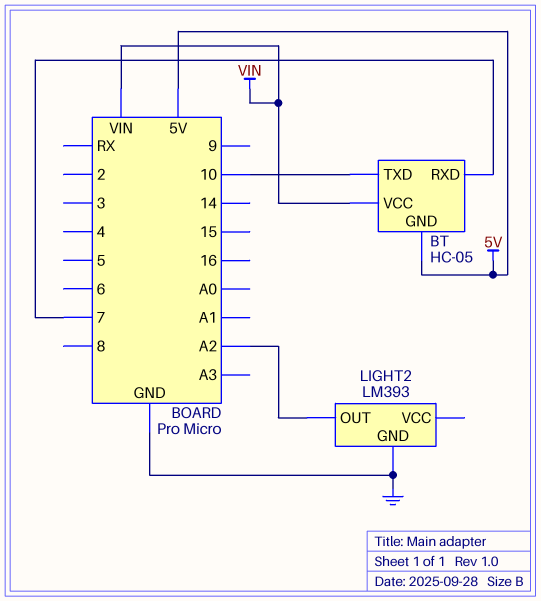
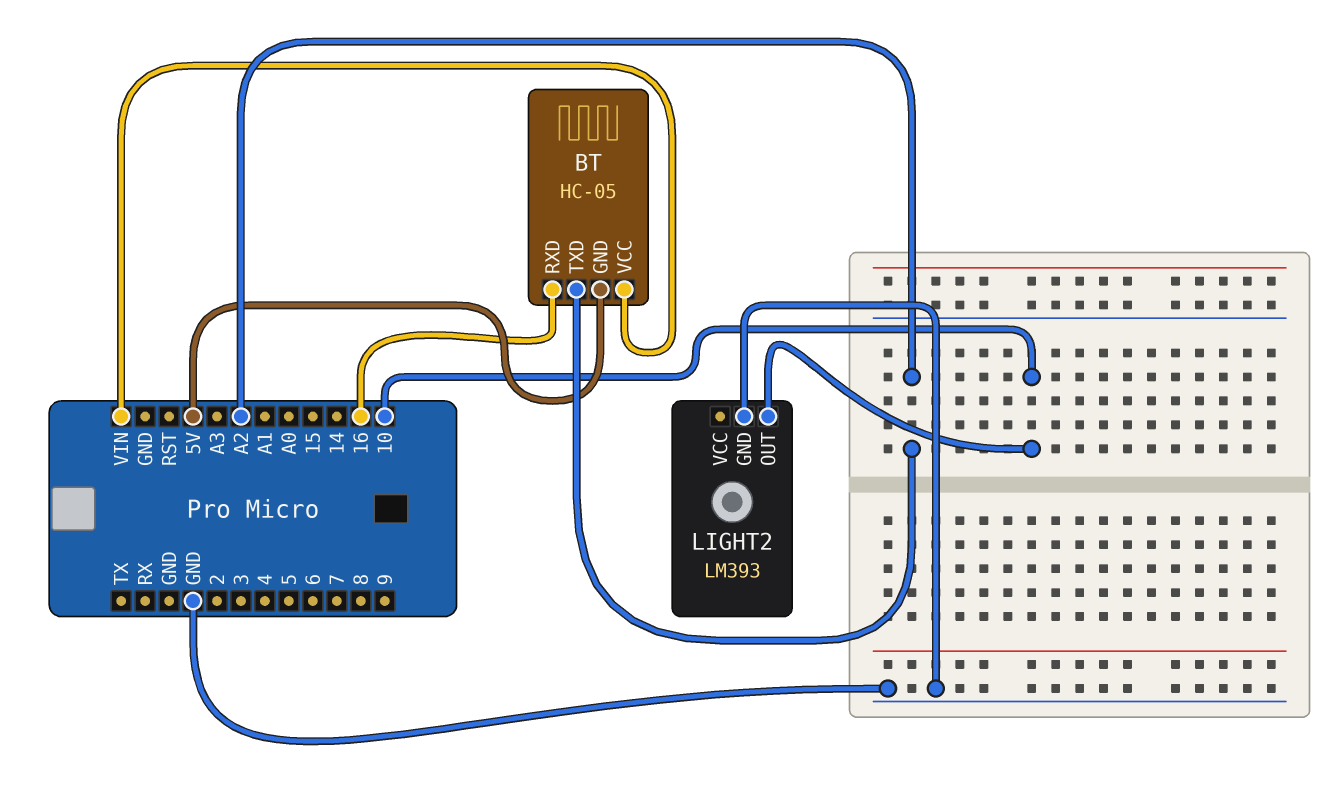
BT pin RXD: 7 -> 16
BT pin TXD: 10 -> A2
LIGHT2 pin OUT: A2 -> 10

